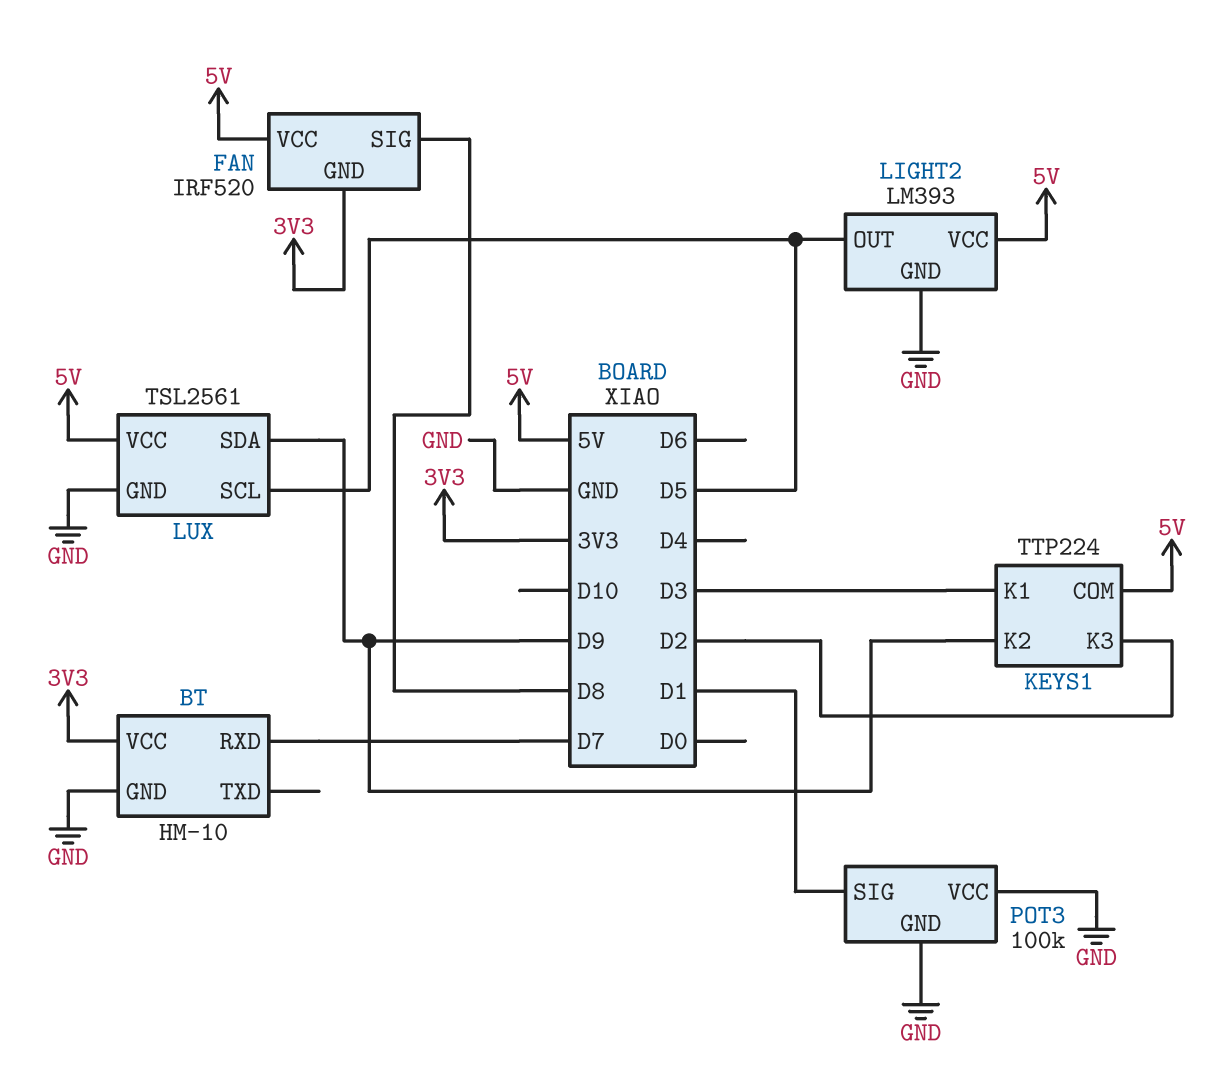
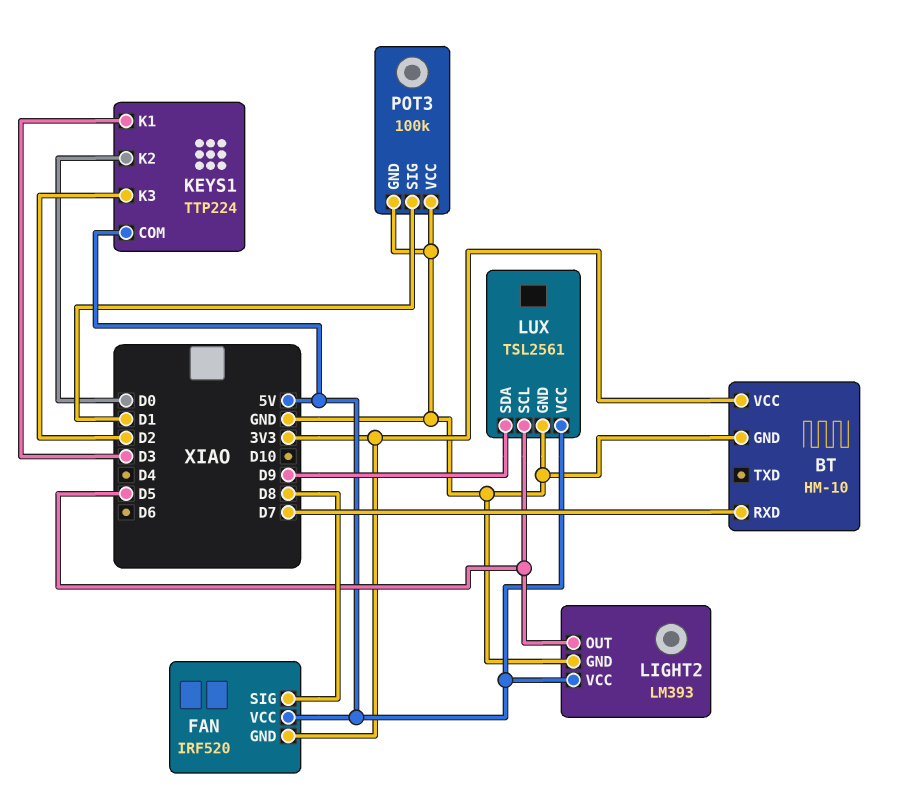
KEYS1 pin K2: D9 -> D0

